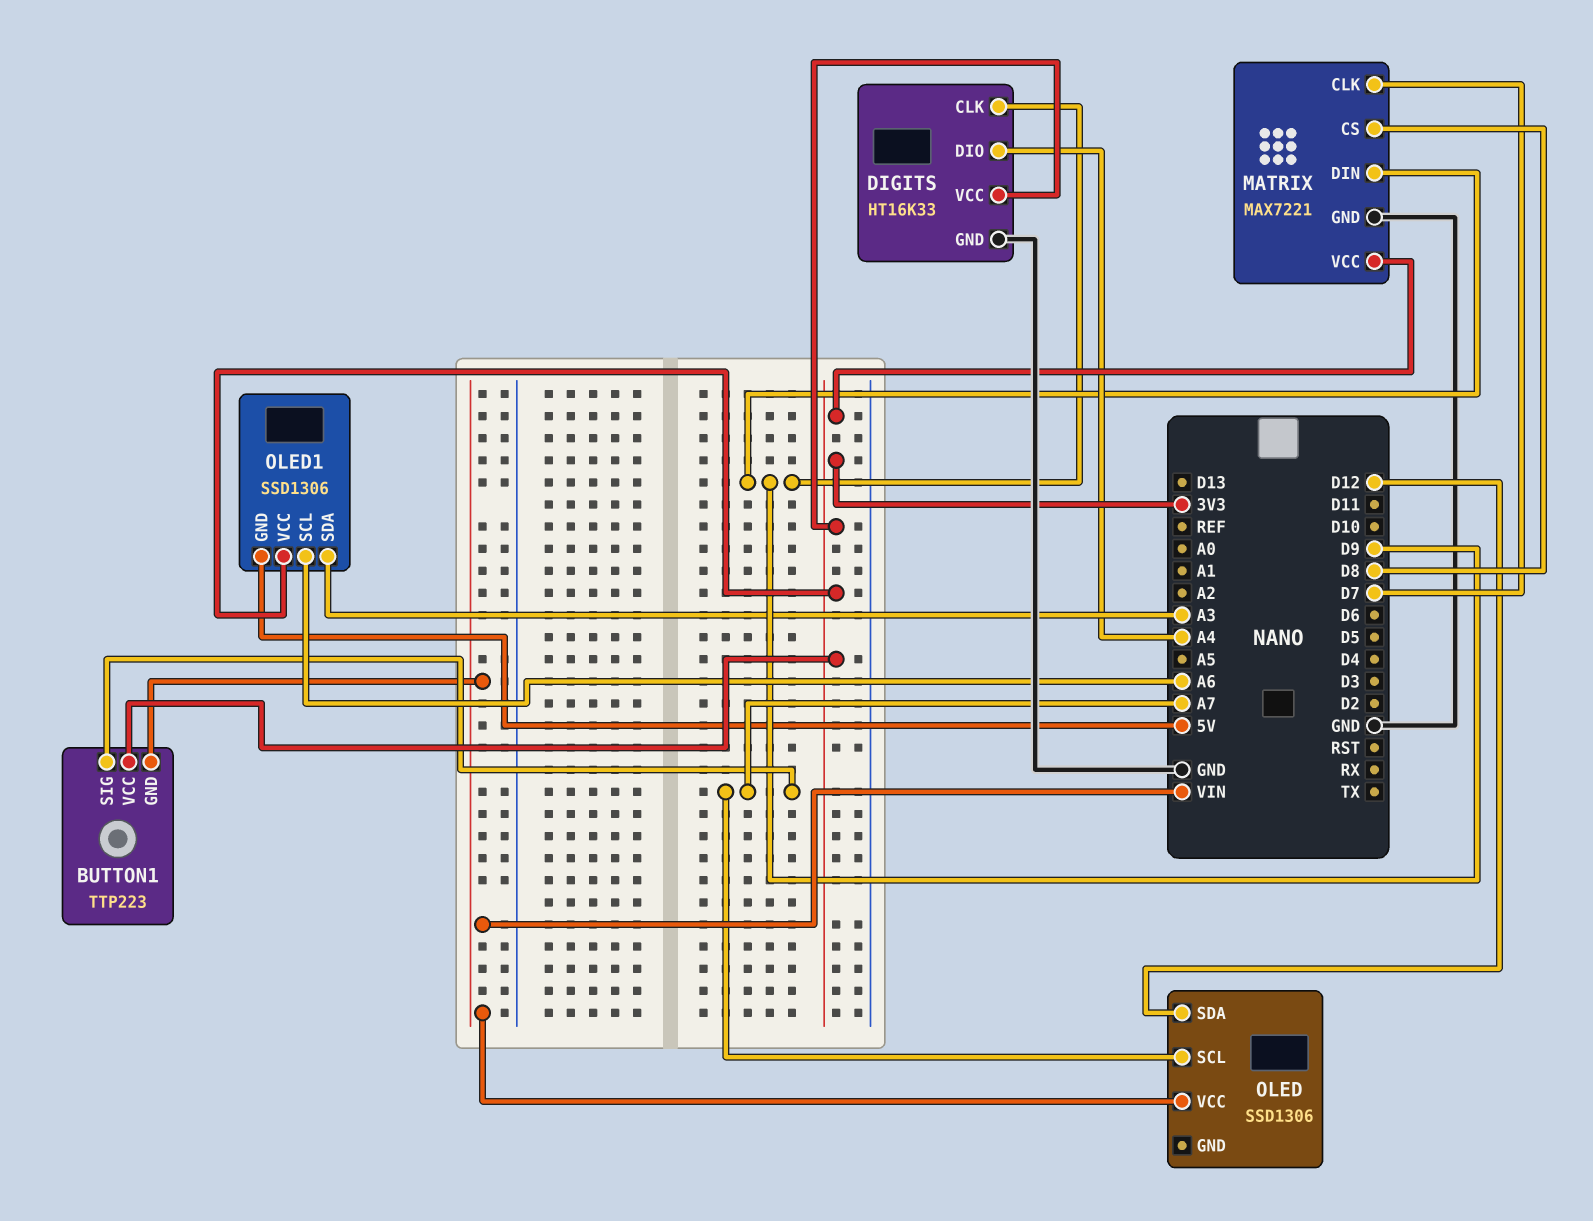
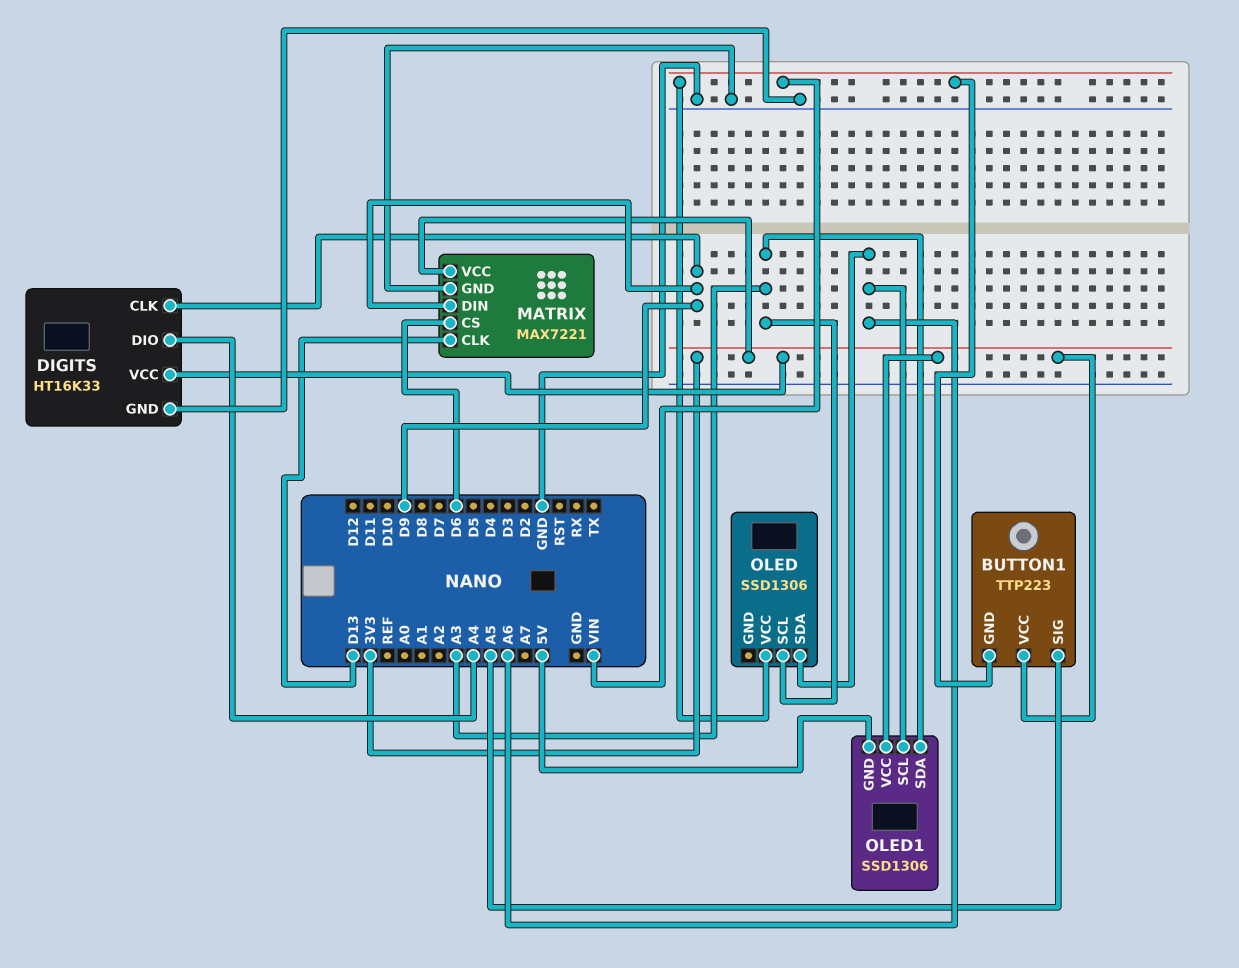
BUTTON1 pin SIG: A7 -> A5
MATRIX pin CLK: D7 -> D13
MATRIX pin CS: D8 -> D6
OLED pin SCL: A7 -> A3
OLED pin SDA: D12 -> A6

